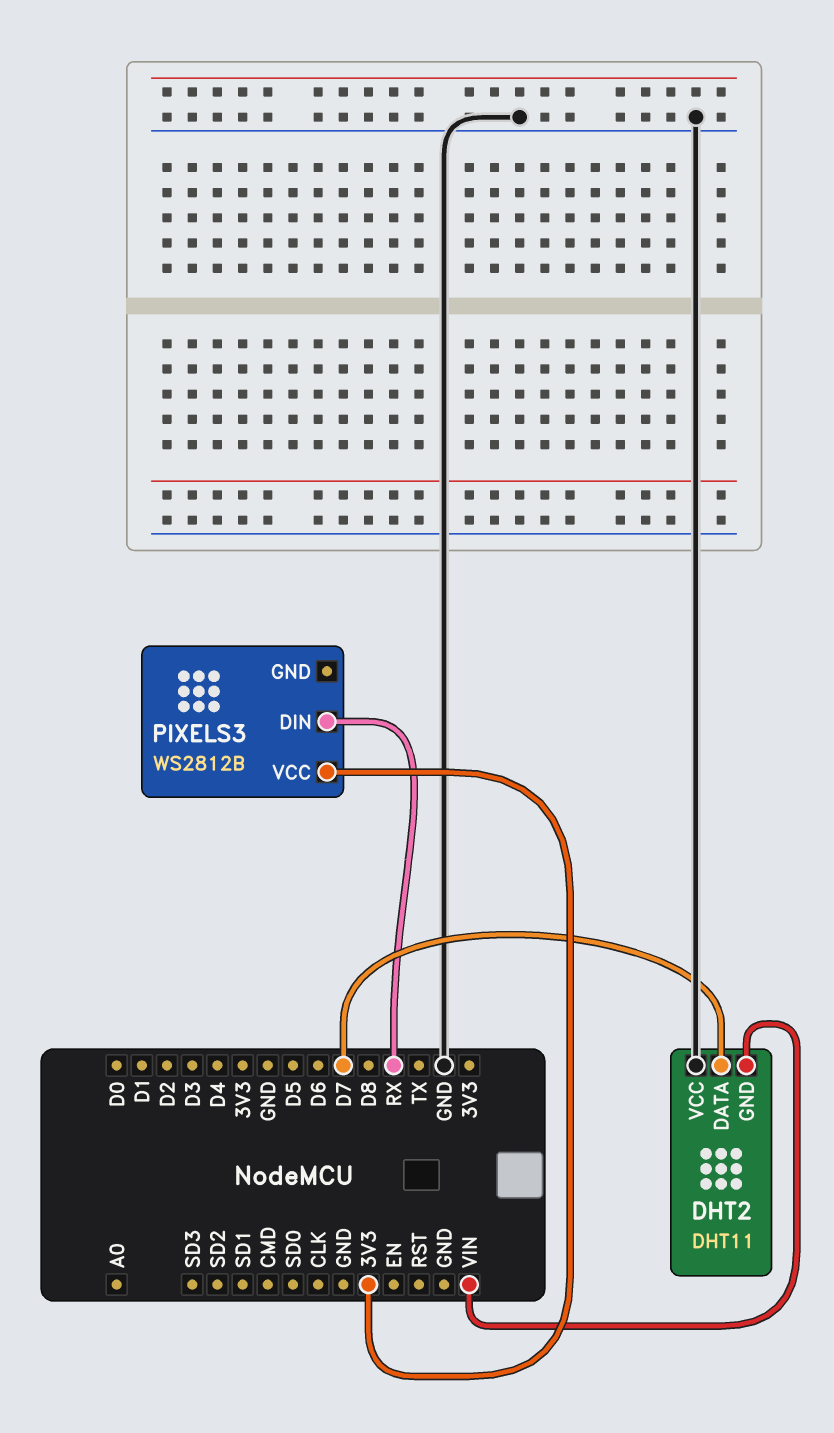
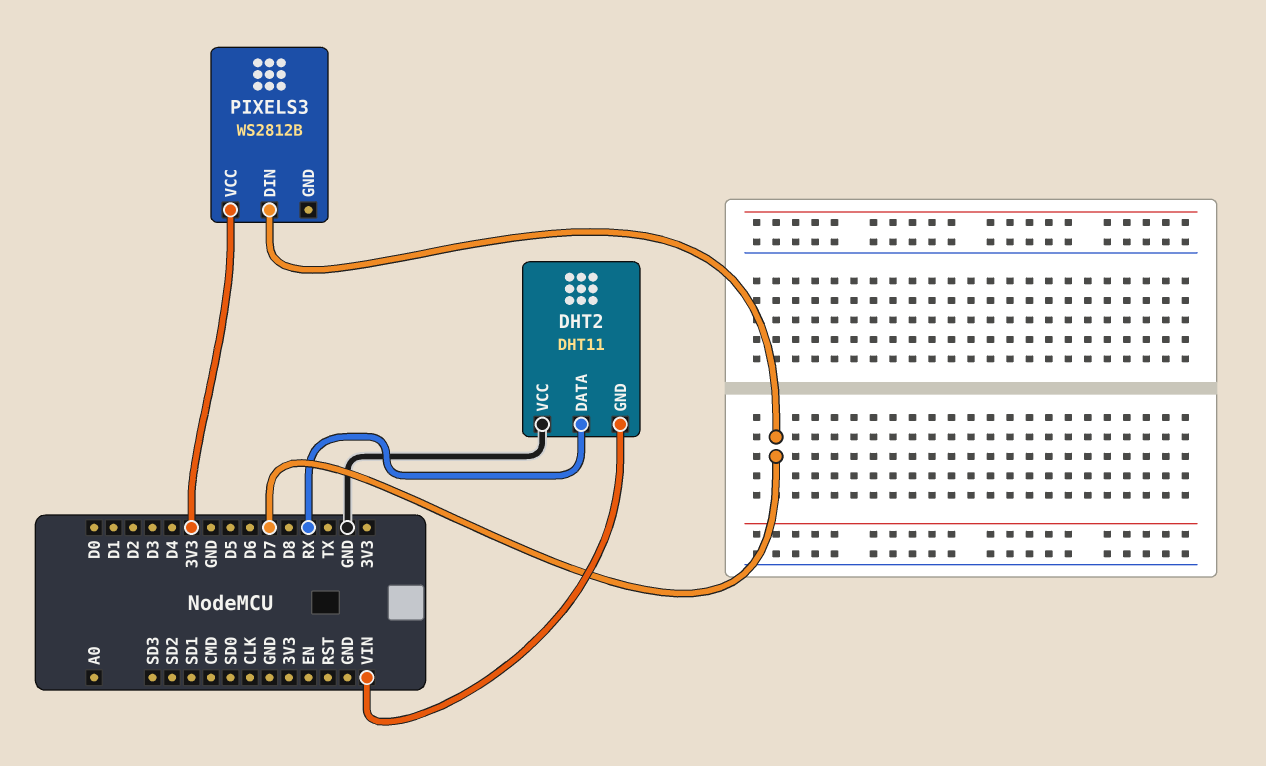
DHT2 pin DATA: D7 -> RX
PIXELS3 pin DIN: RX -> D7

